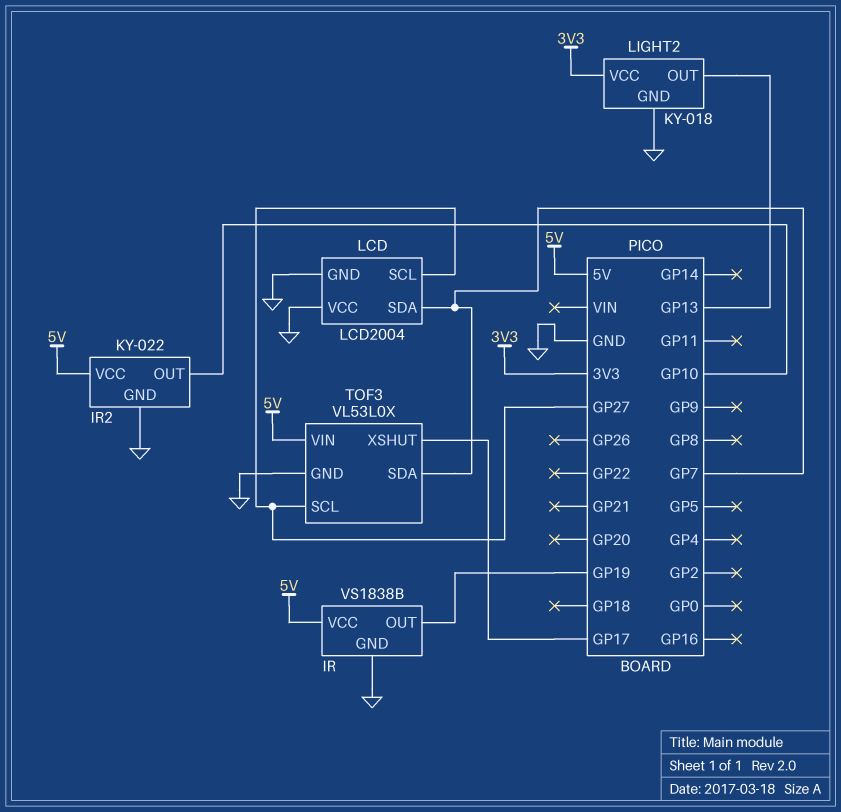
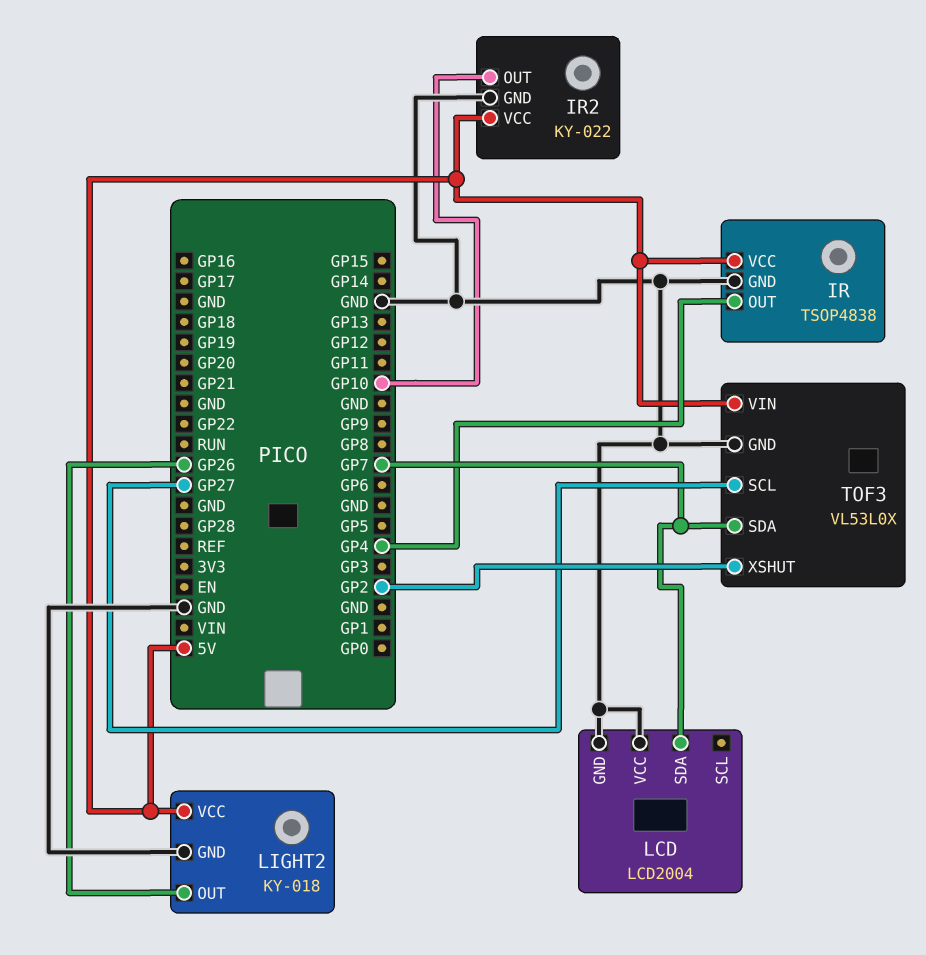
IR: VS1838B -> TSOP4838
IR pin OUT: GP19 -> GP4
LCD pin SCL: GP27 -> none
LIGHT2 pin OUT: GP13 -> GP26
LIGHT2 pin VCC: 3V3 -> 5V
TOF3 pin XSHUT: GP17 -> GP2

